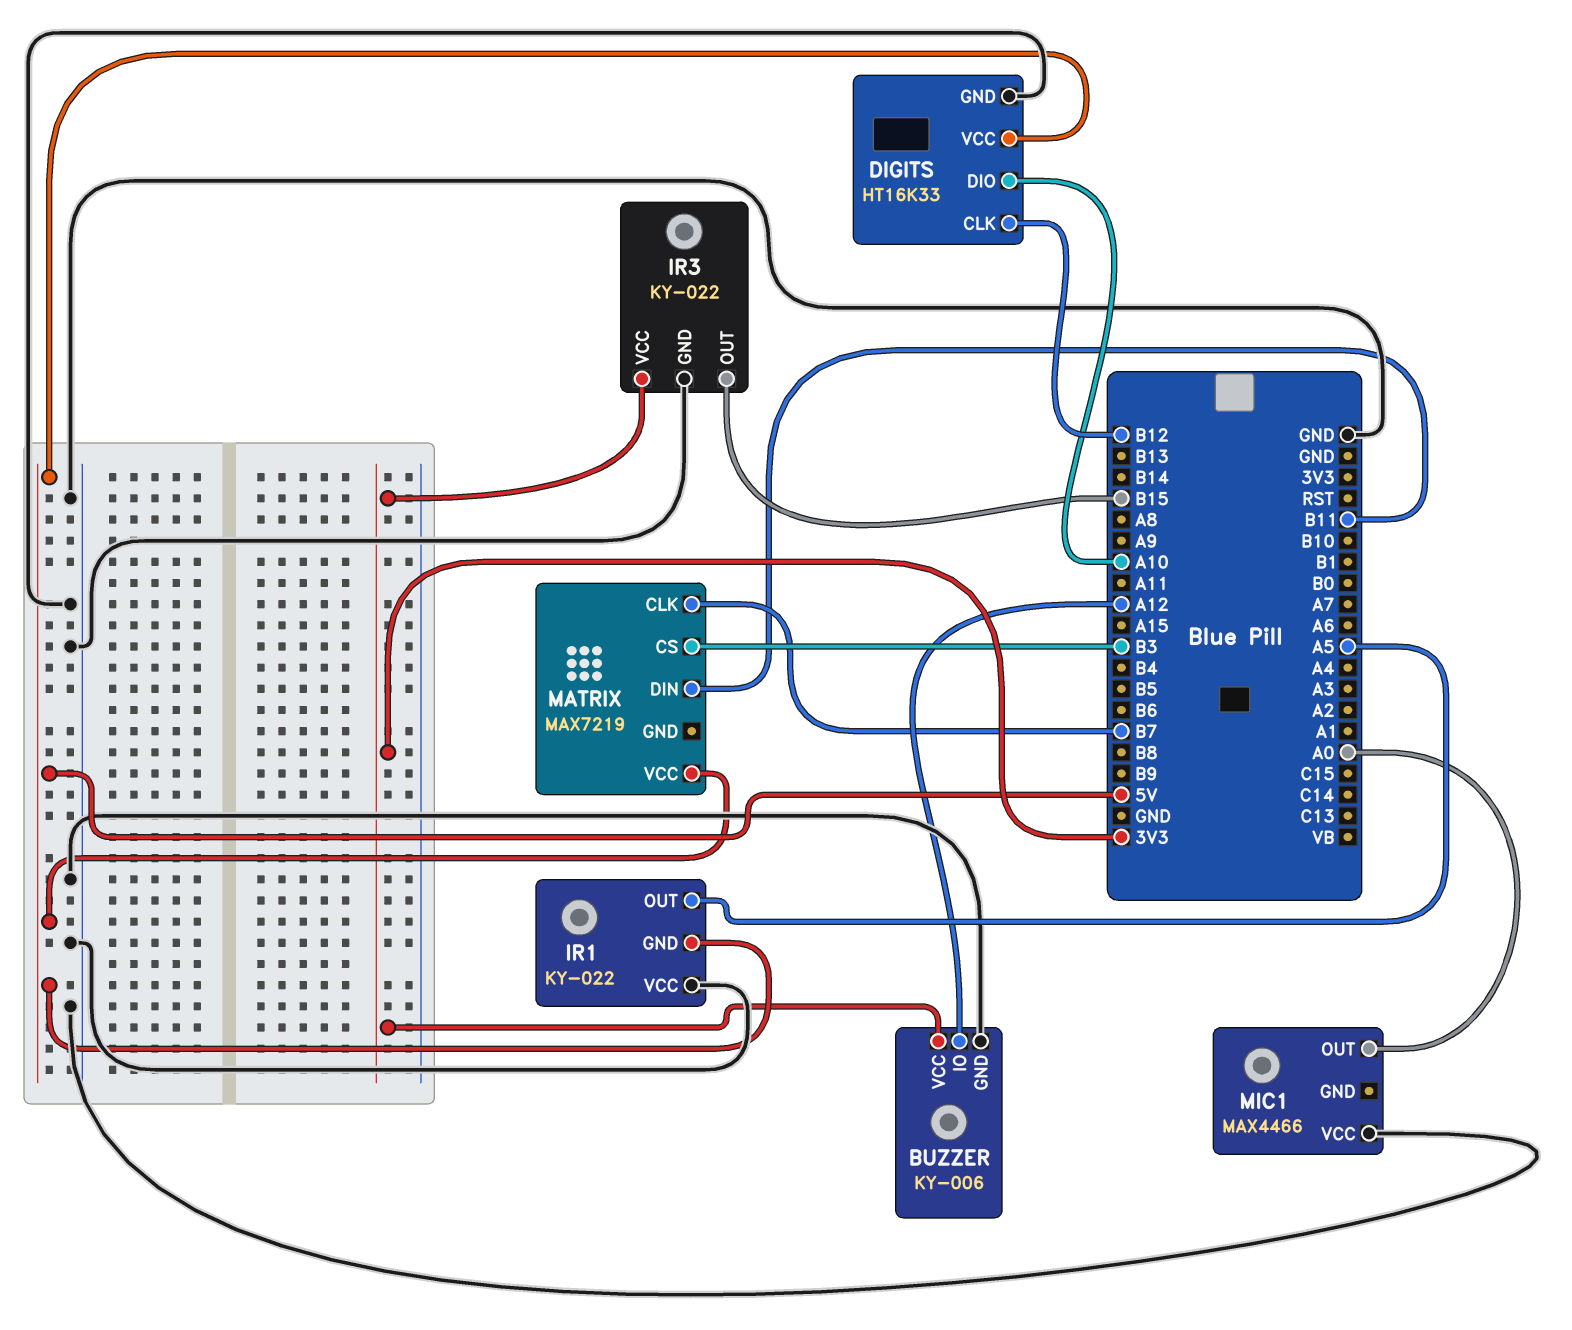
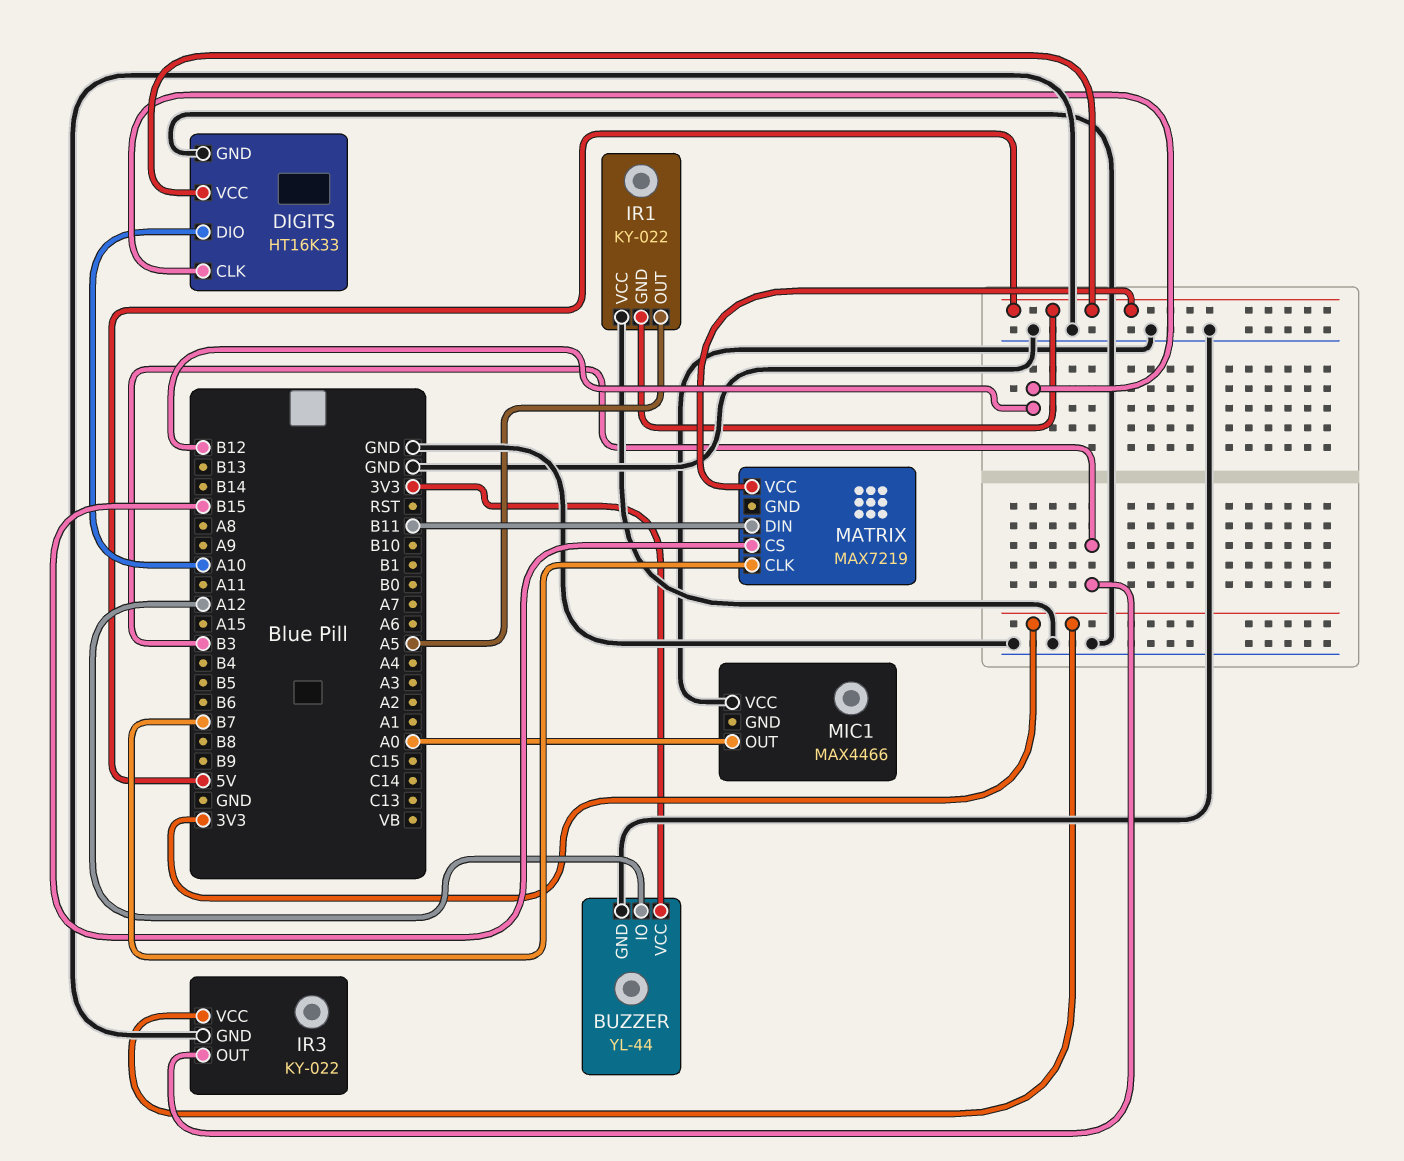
BUZZER: KY-006 -> YL-44
IR3 pin OUT: B15 -> B3
MATRIX pin CS: B3 -> B15

